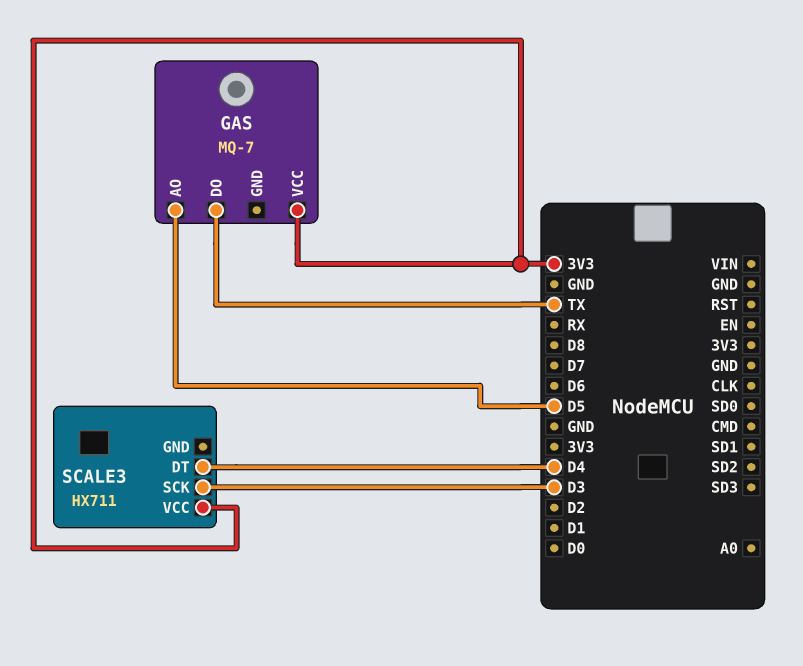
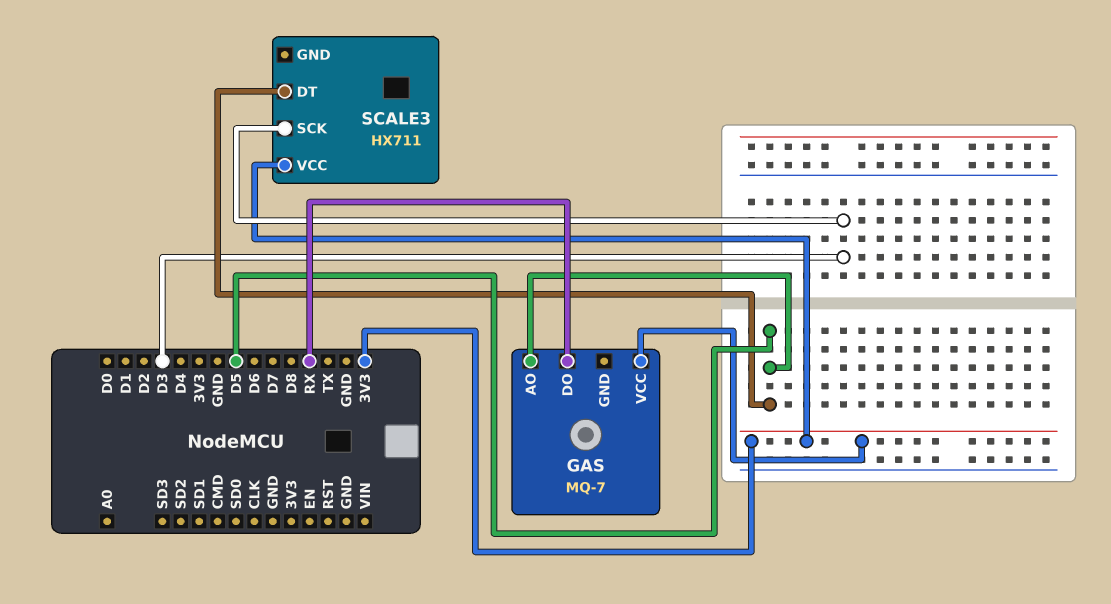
GAS pin DO: TX -> RX
SCALE3 pin DT: D4 -> D5

